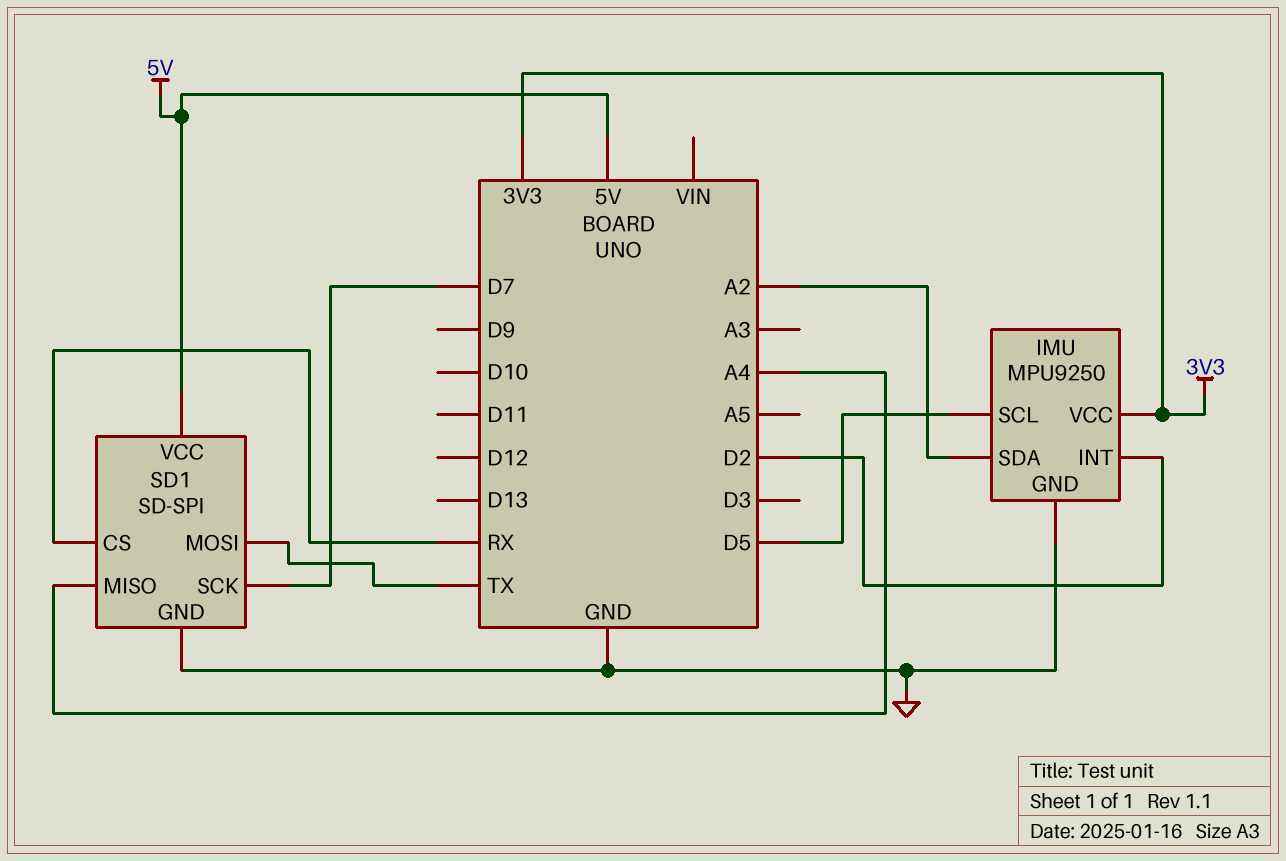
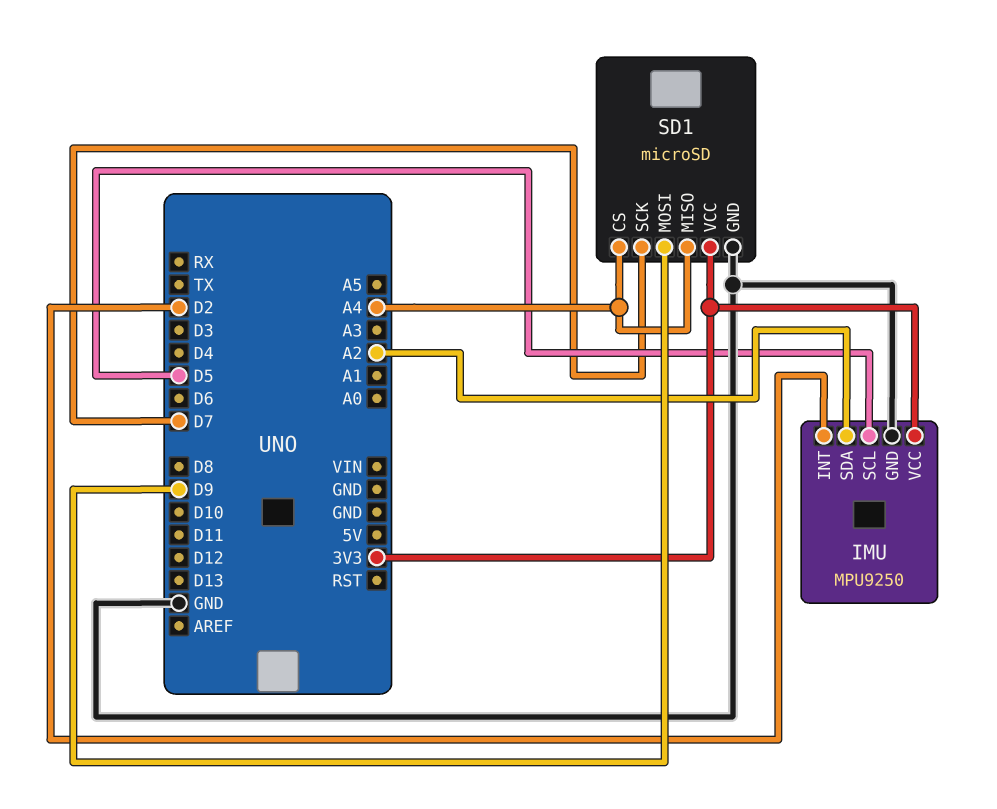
SD1: SD-SPI -> microSD
SD1 pin CS: RX -> A4
SD1 pin MOSI: TX -> D9
SD1 pin VCC: 5V -> 3V3

